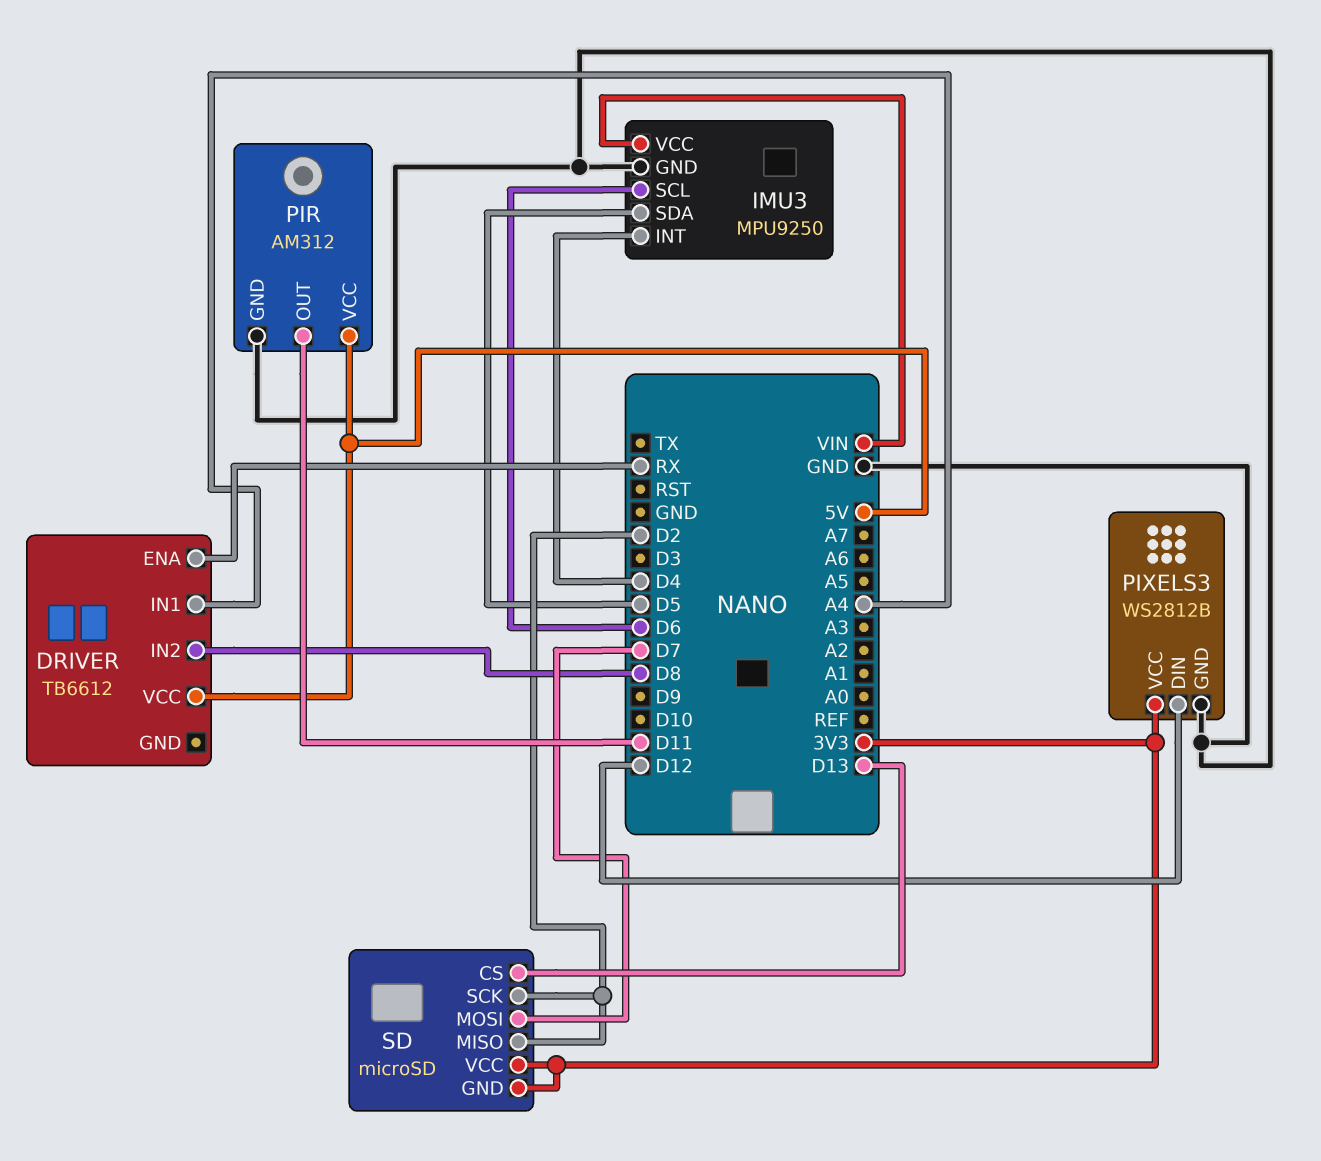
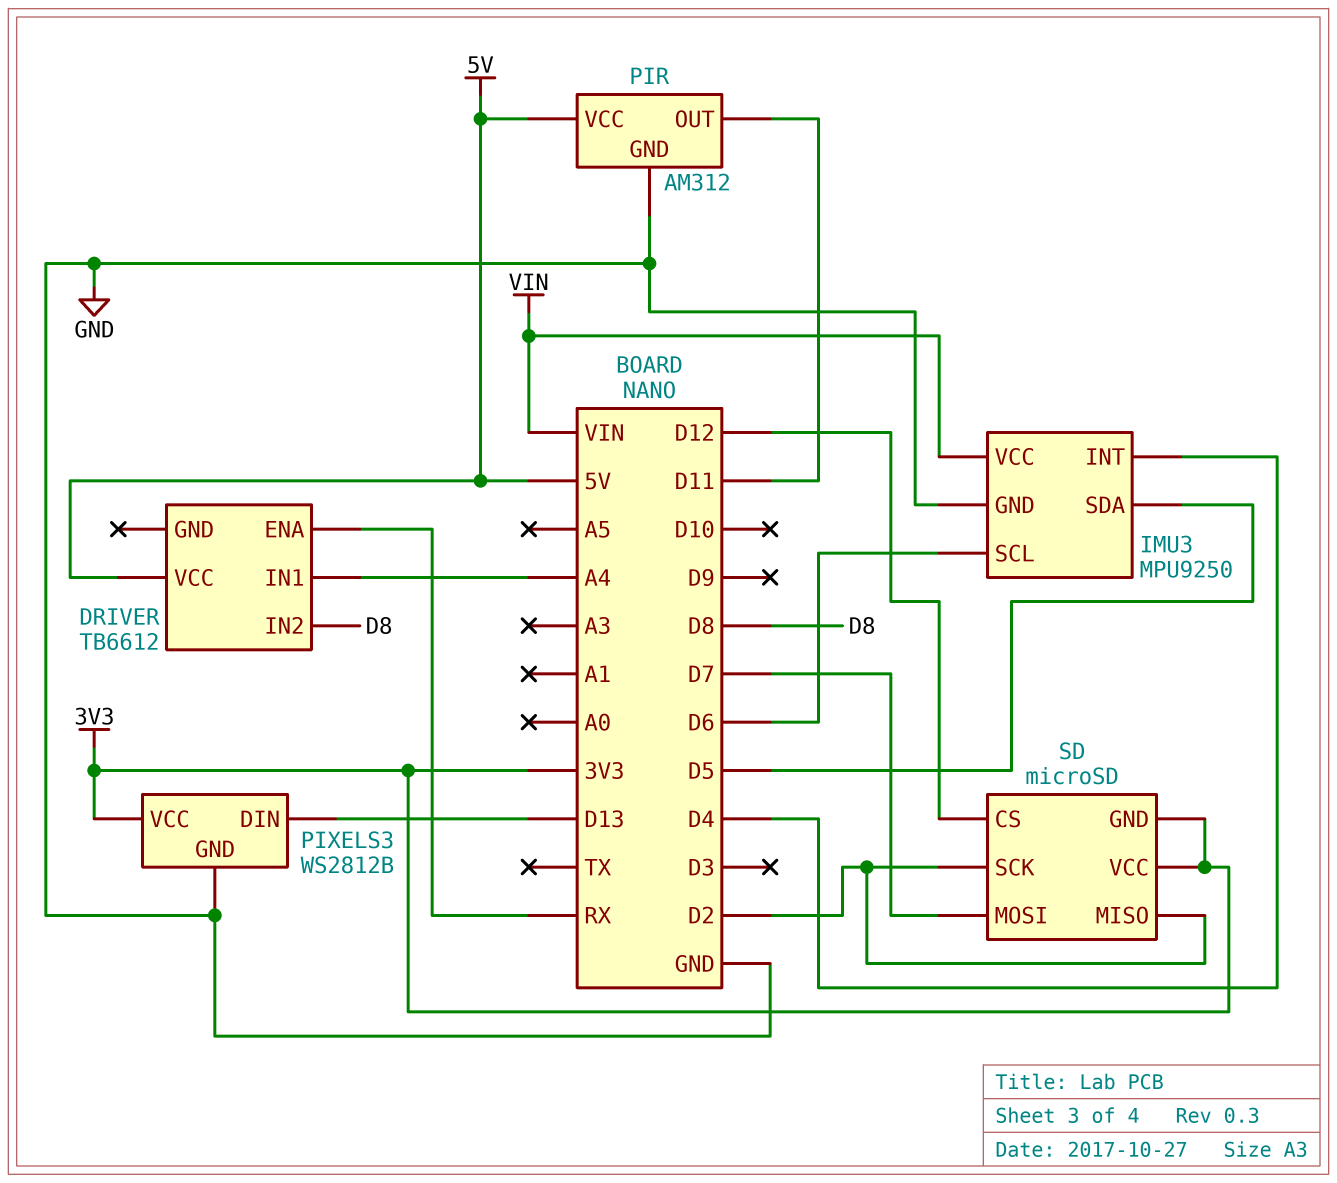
PIXELS3 pin DIN: D12 -> D13
SD pin CS: D13 -> D12

